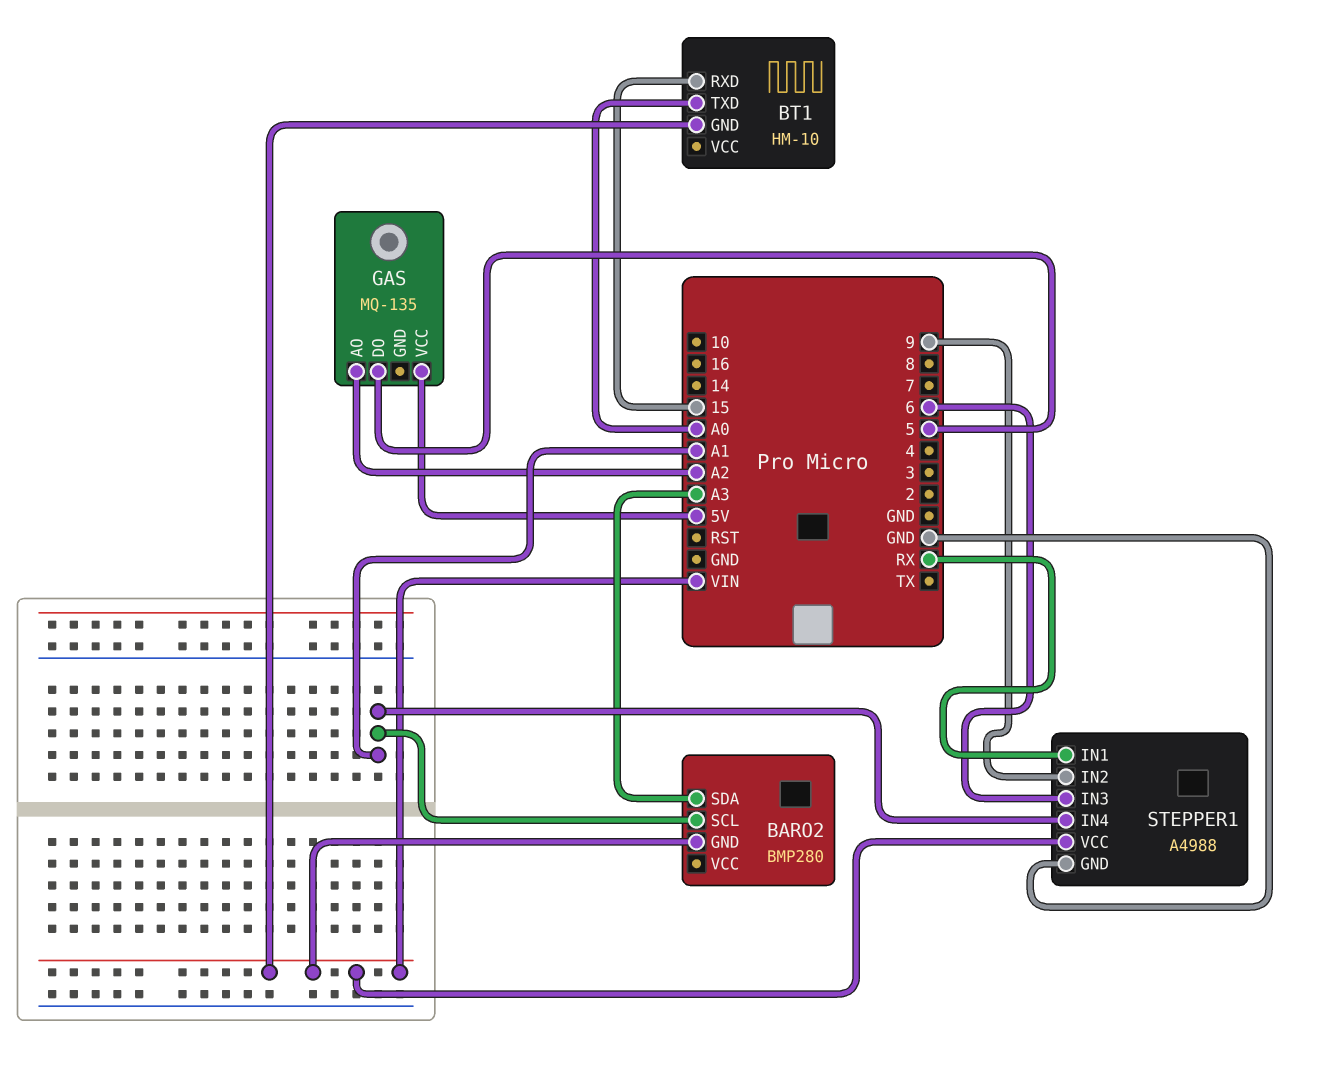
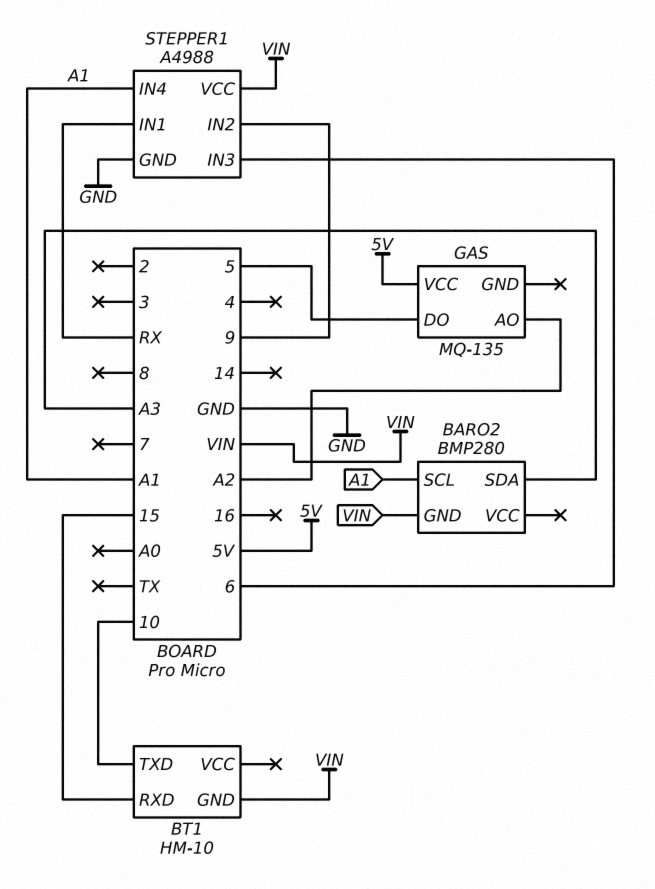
BT1 pin TXD: A0 -> 10

